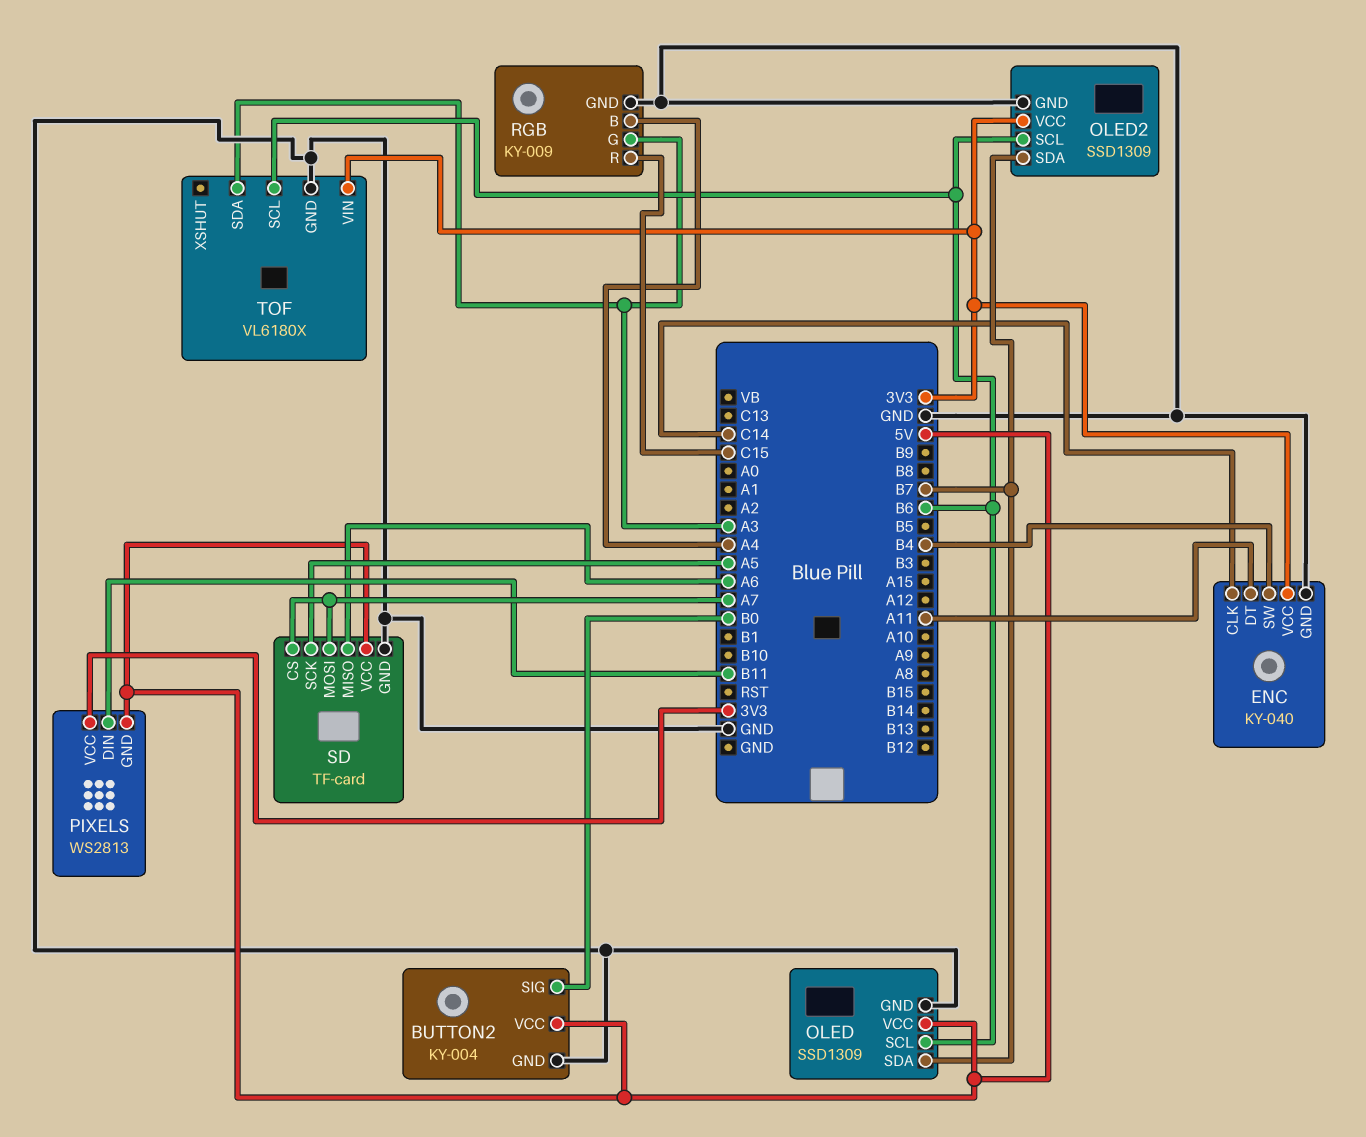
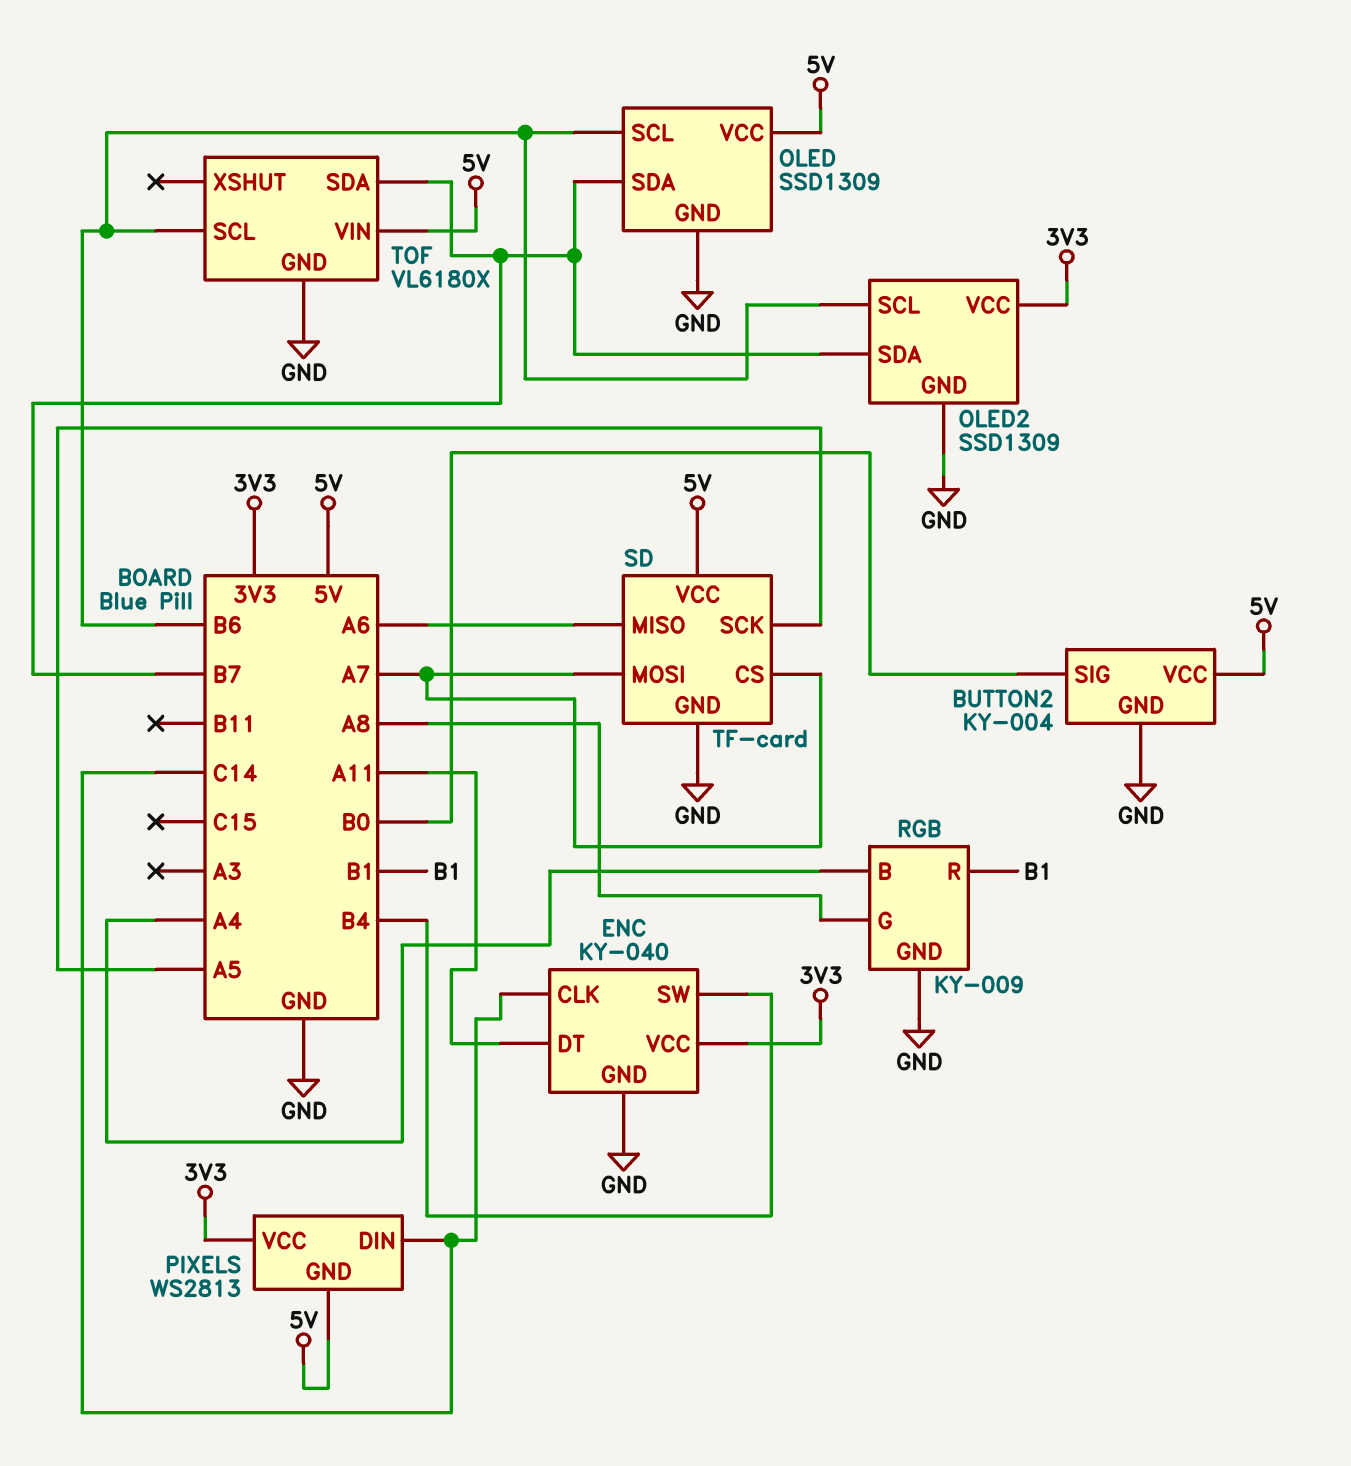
PIXELS pin DIN: B11 -> C14
RGB pin G: A3 -> A8
RGB pin R: C15 -> B1
TOF pin SDA: A3 -> B7
TOF pin VIN: 3V3 -> 5V

